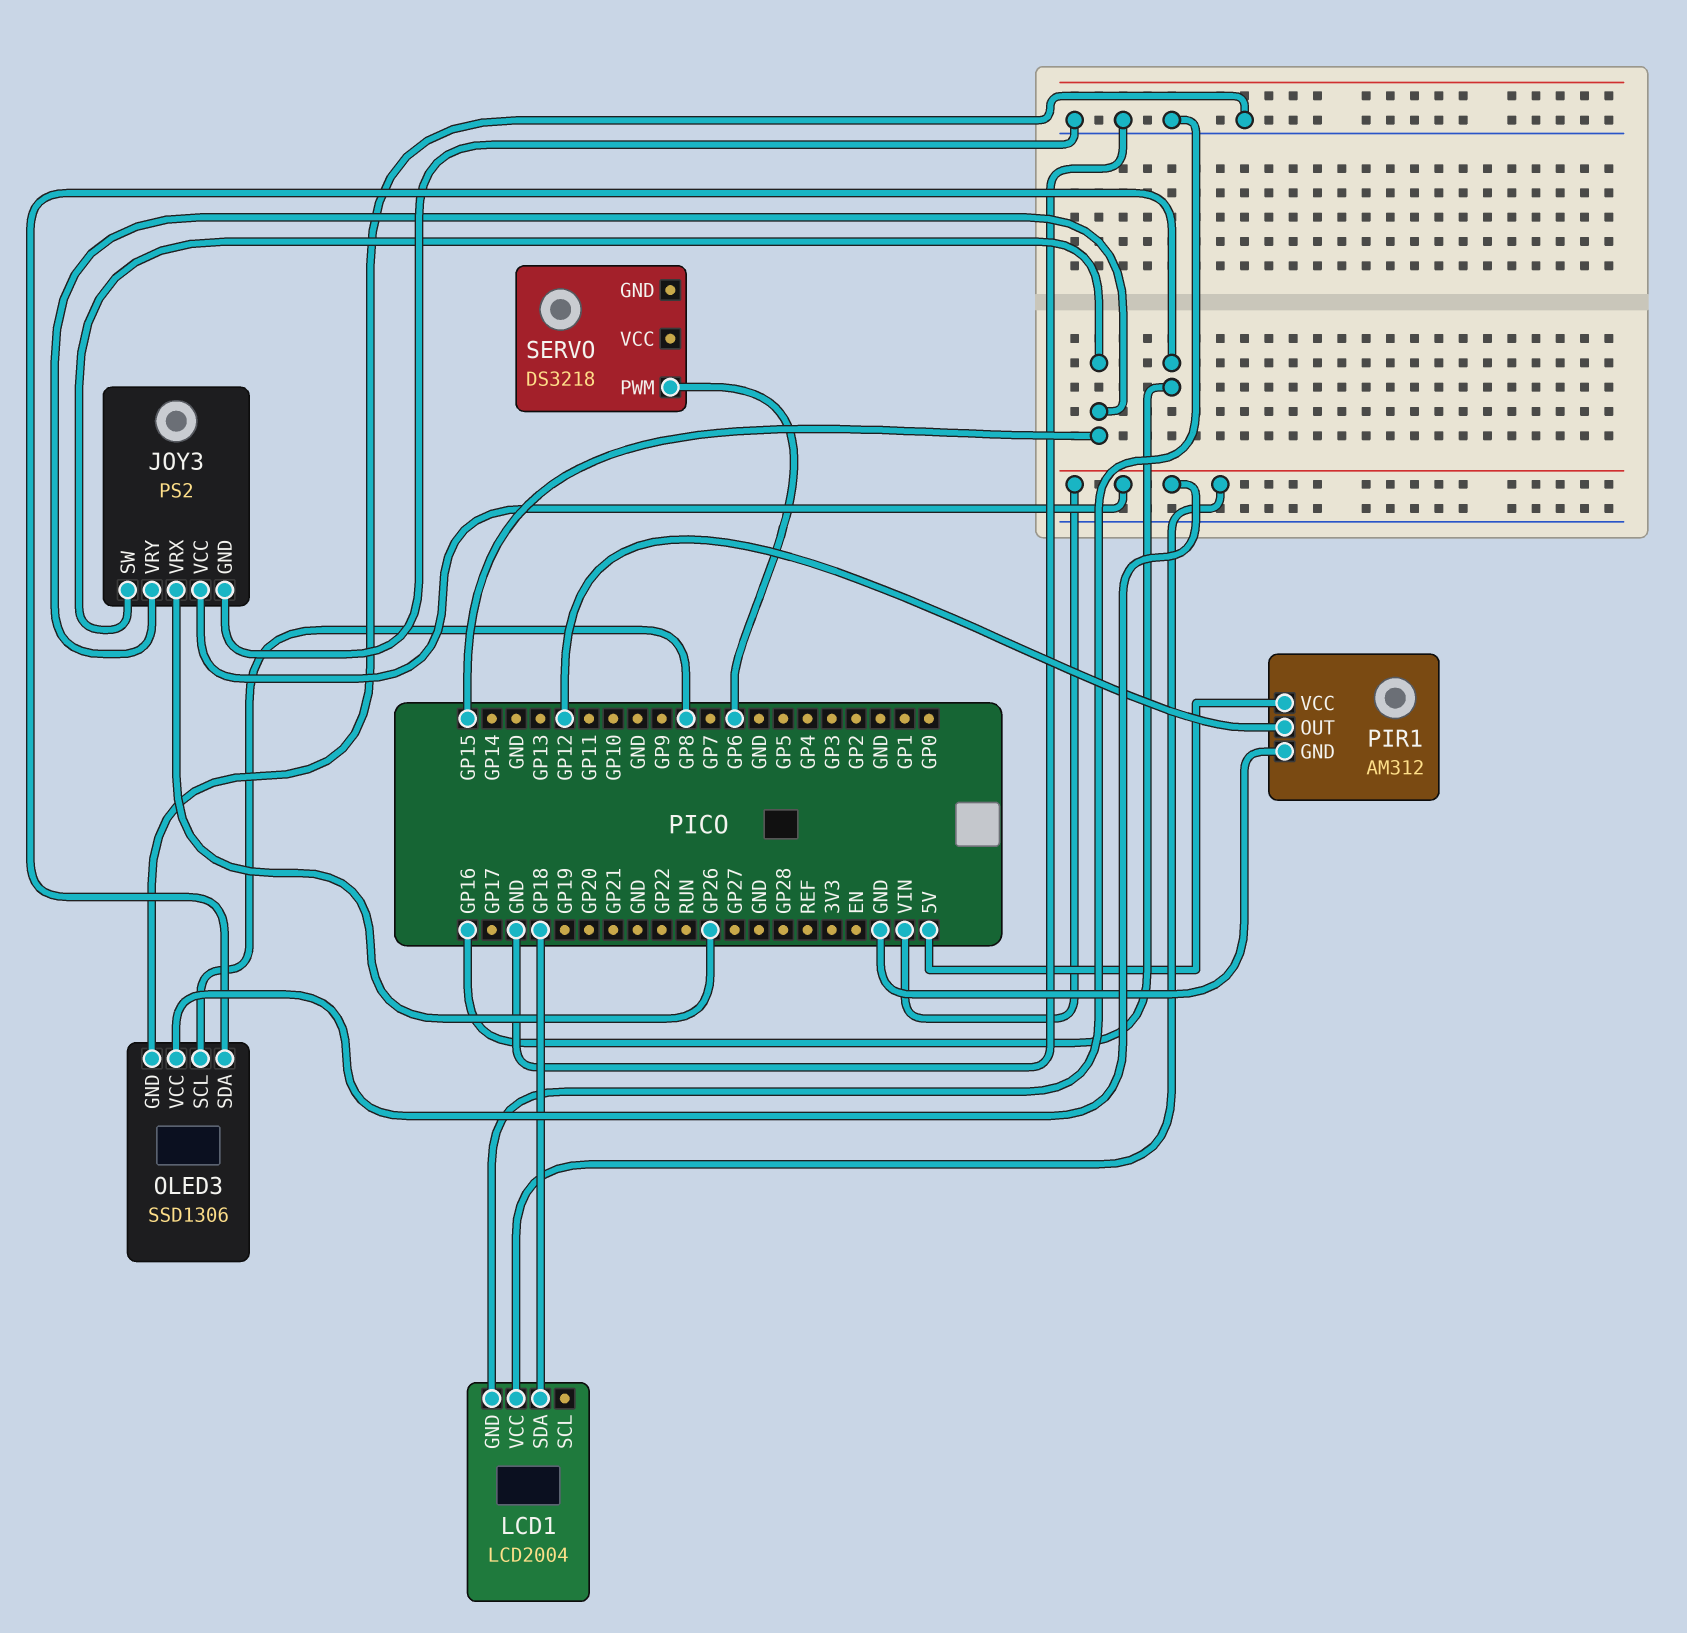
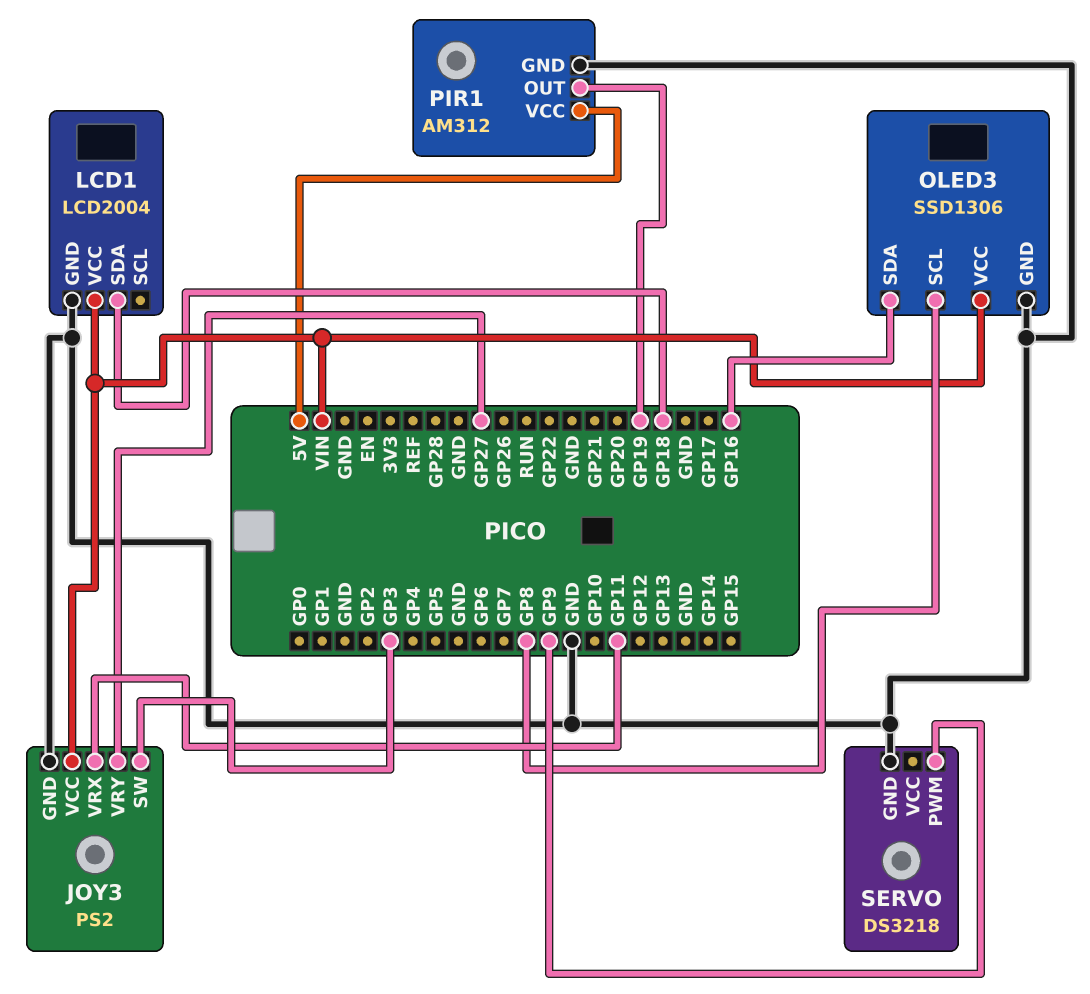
JOY3 pin SW: GP15 -> GP3
JOY3 pin VRX: GP26 -> GP11
JOY3 pin VRY: GP15 -> GP27
PIR1 pin OUT: GP12 -> GP19
SERVO pin GND: none -> GND
SERVO pin PWM: GP6 -> GP9

